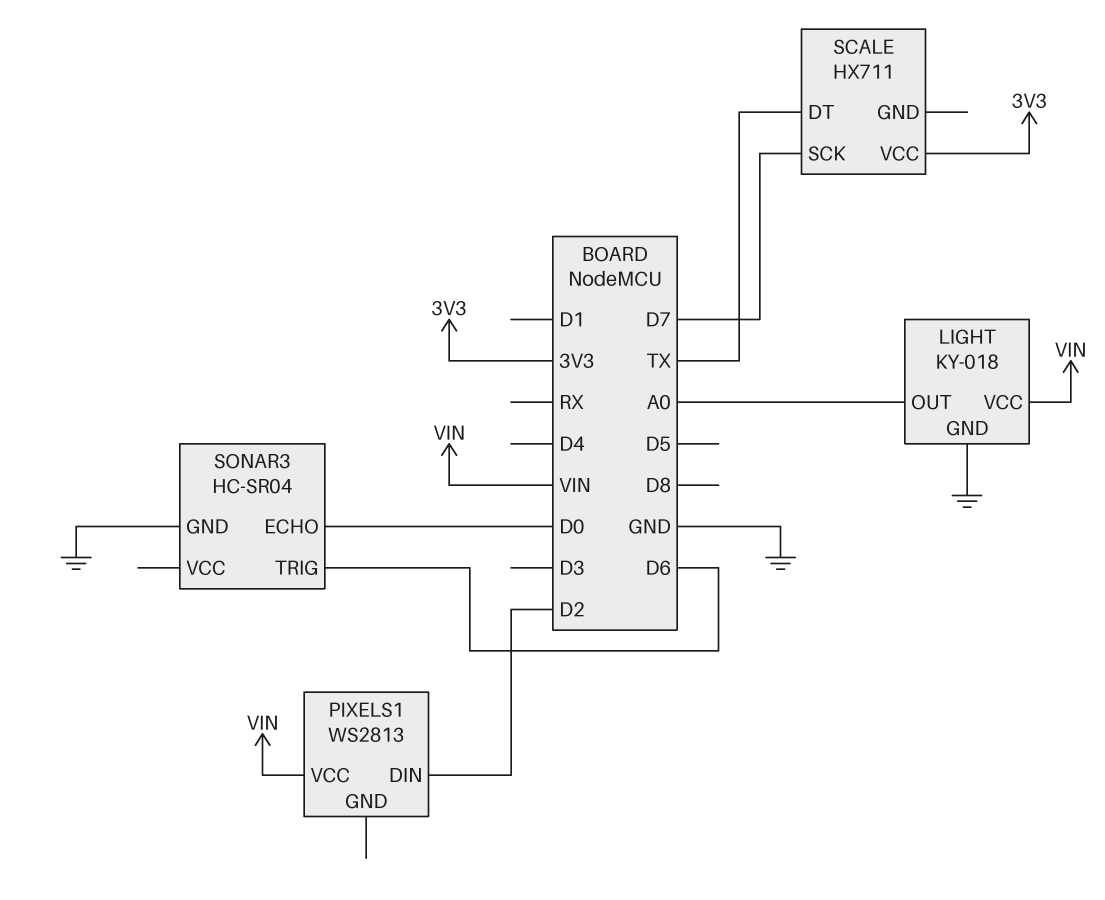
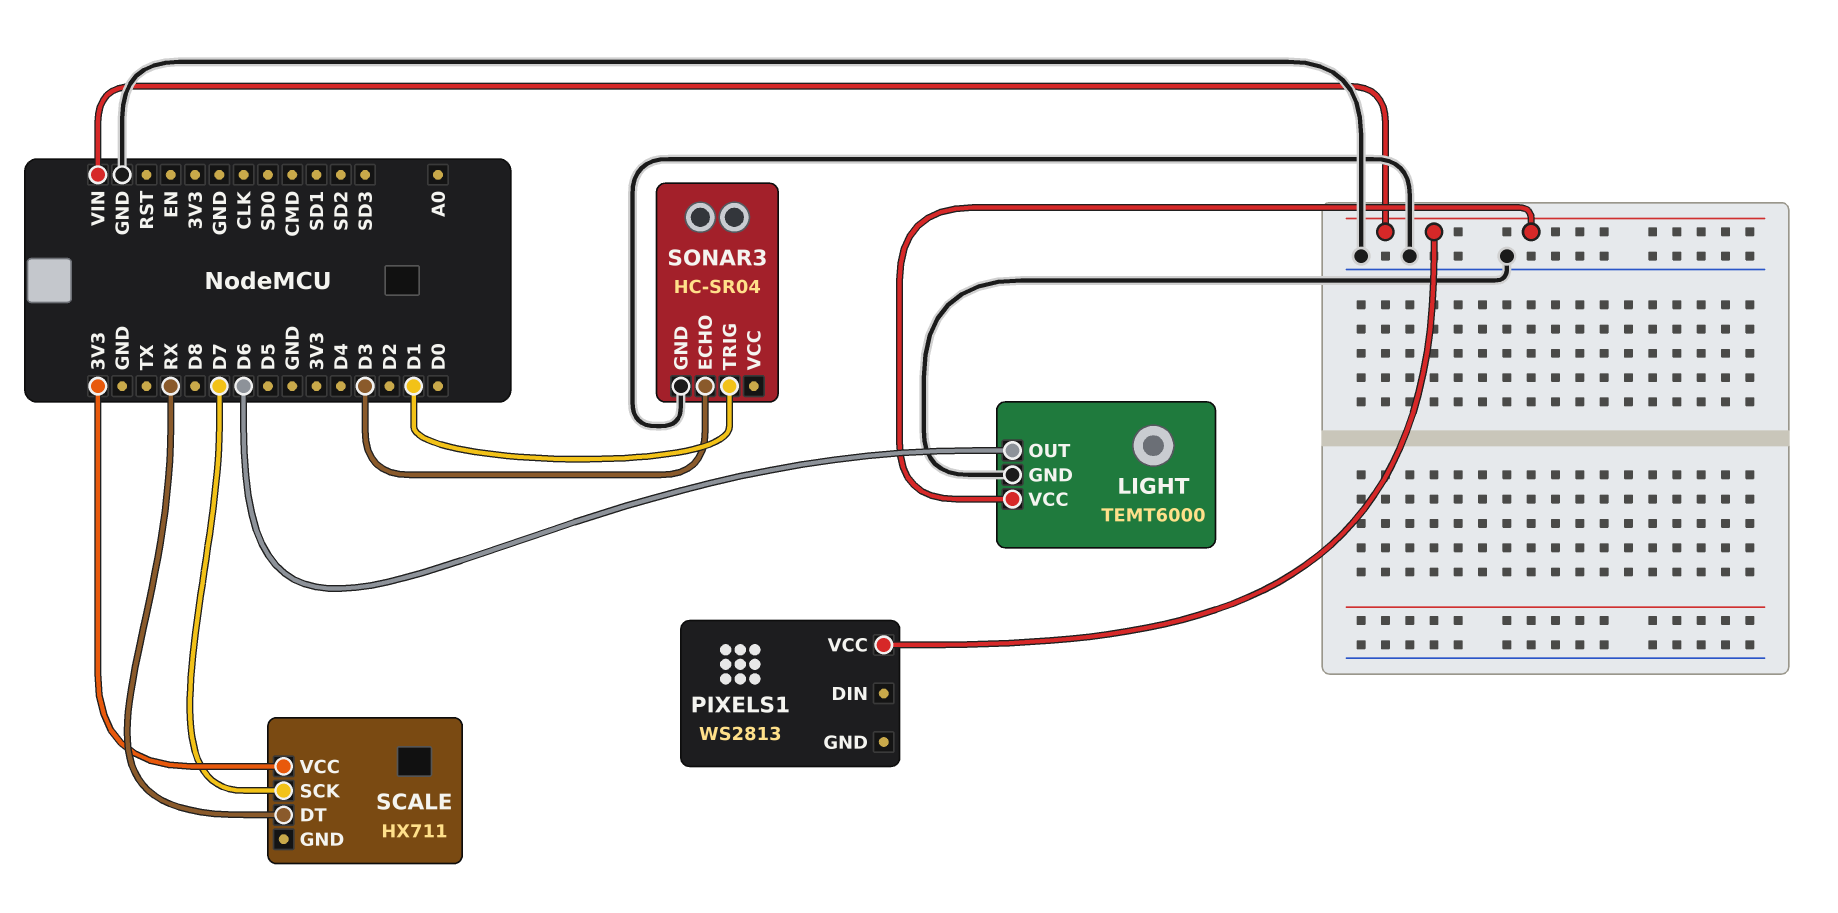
LIGHT: KY-018 -> TEMT6000
LIGHT pin OUT: A0 -> D6
PIXELS1 pin DIN: D2 -> none
SCALE pin DT: TX -> RX
SONAR3 pin ECHO: D0 -> D3
SONAR3 pin TRIG: D6 -> D1

